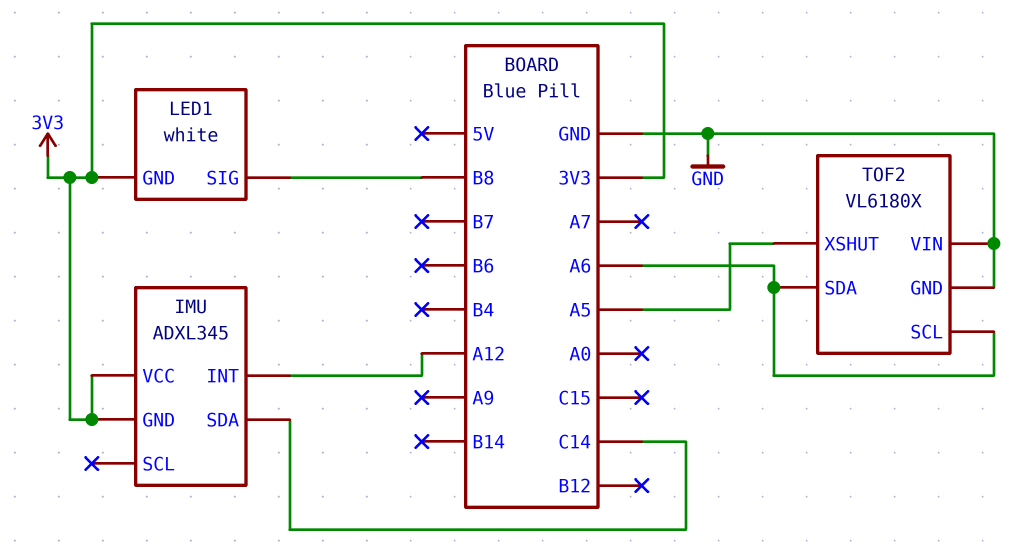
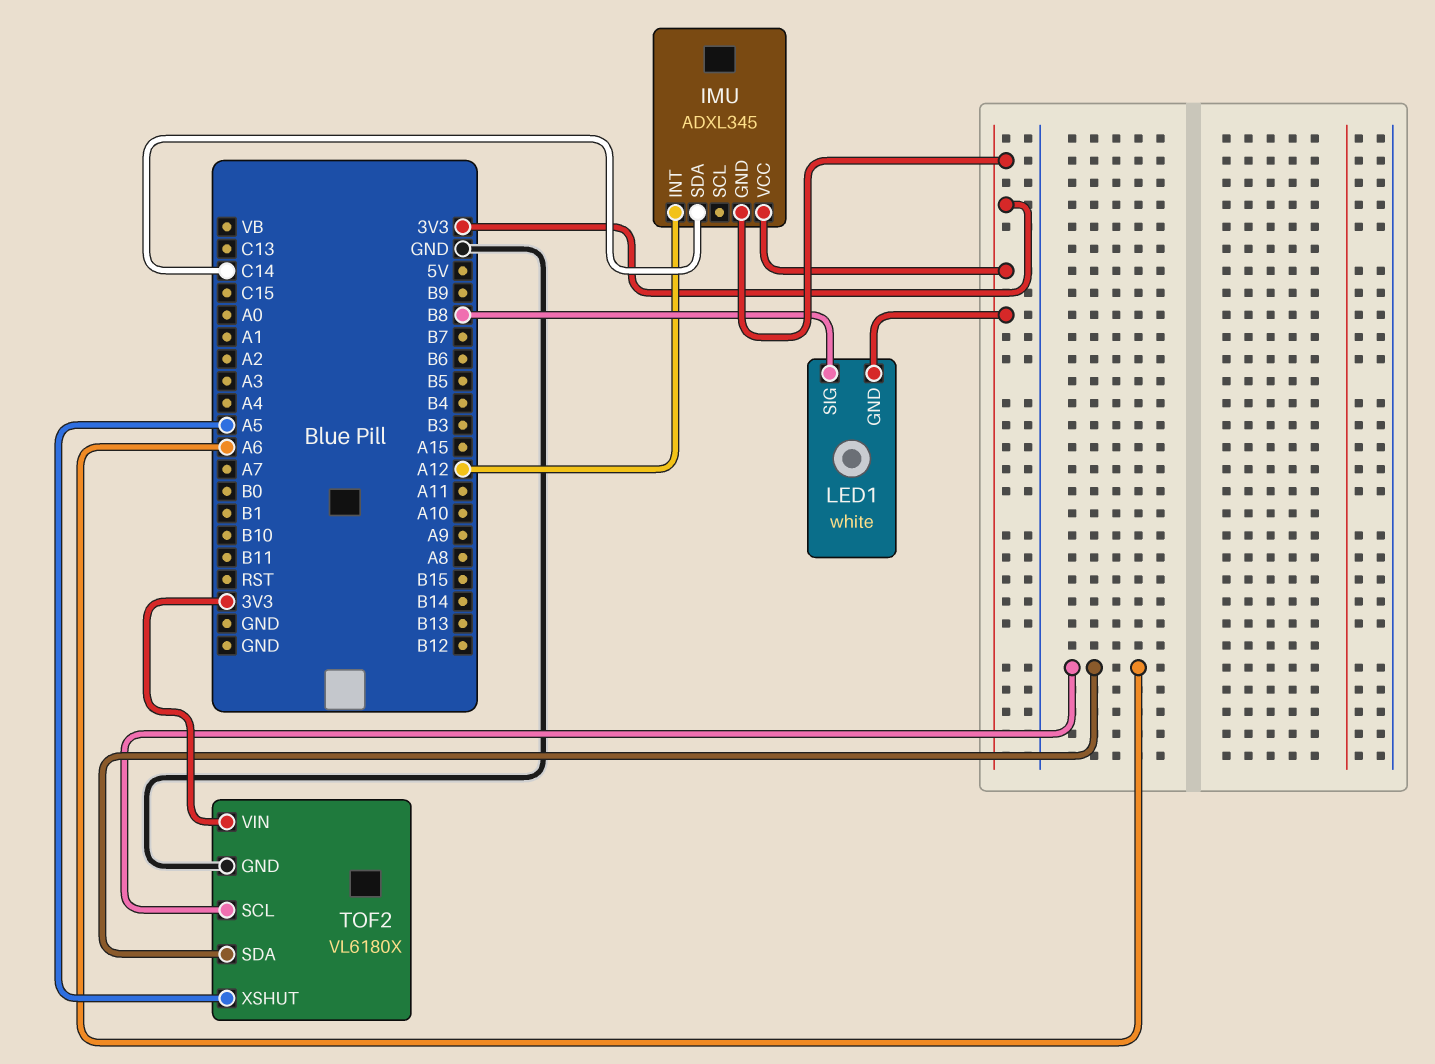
TOF2 pin VIN: GND -> 3V3

